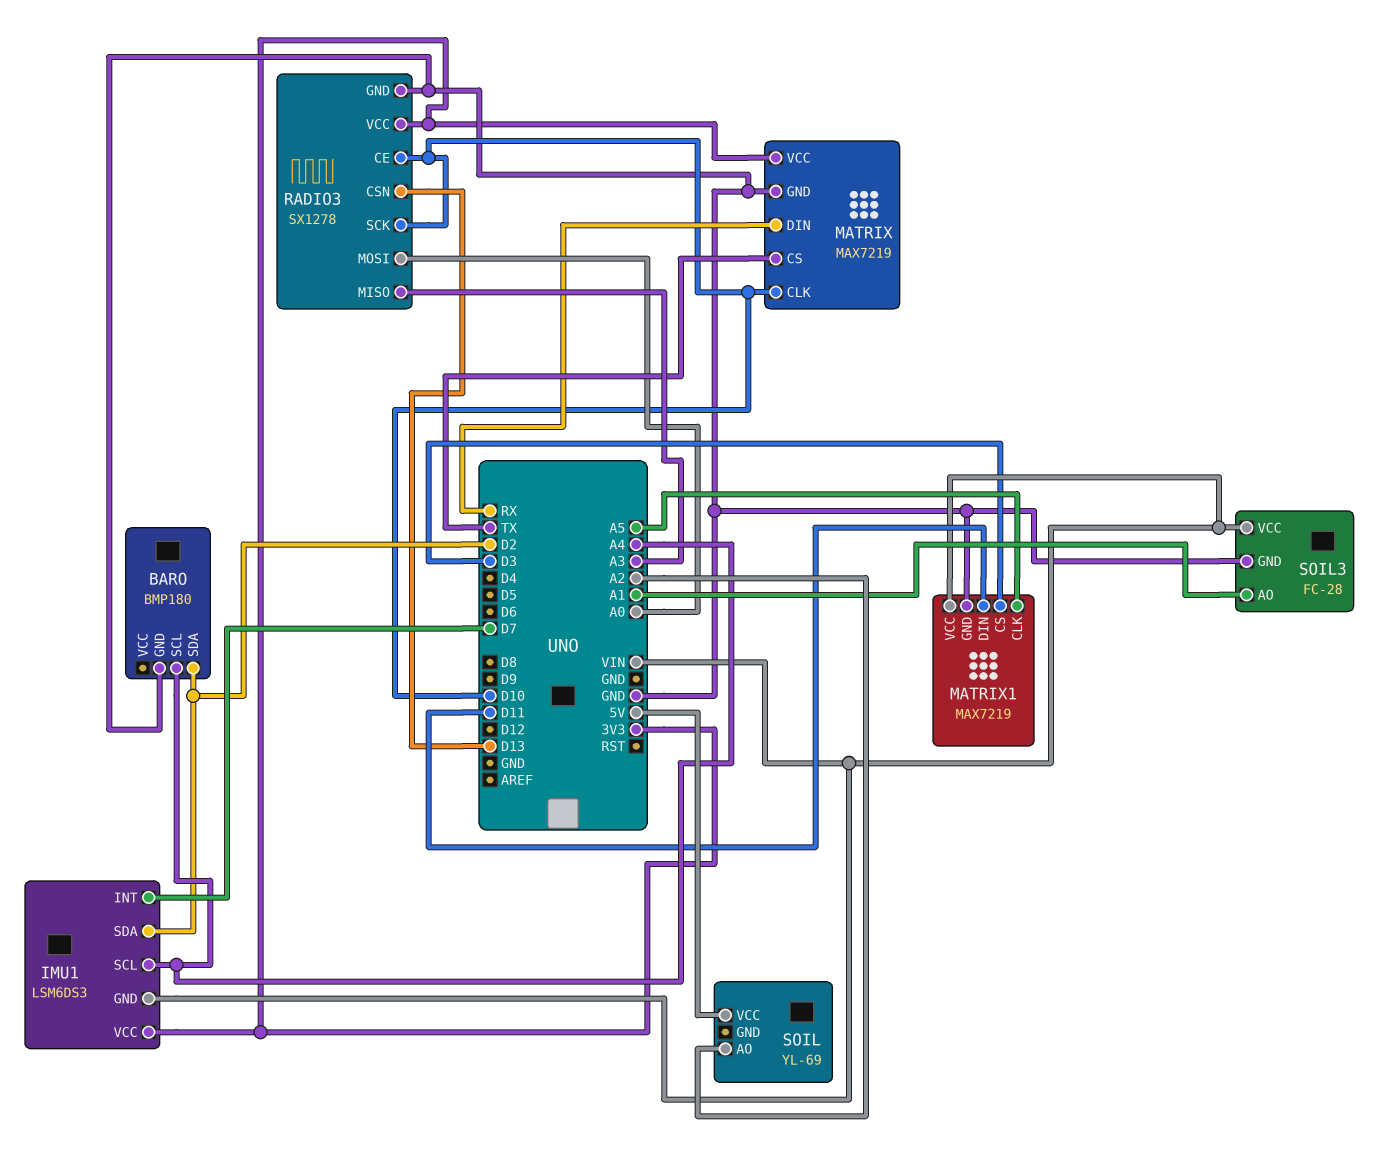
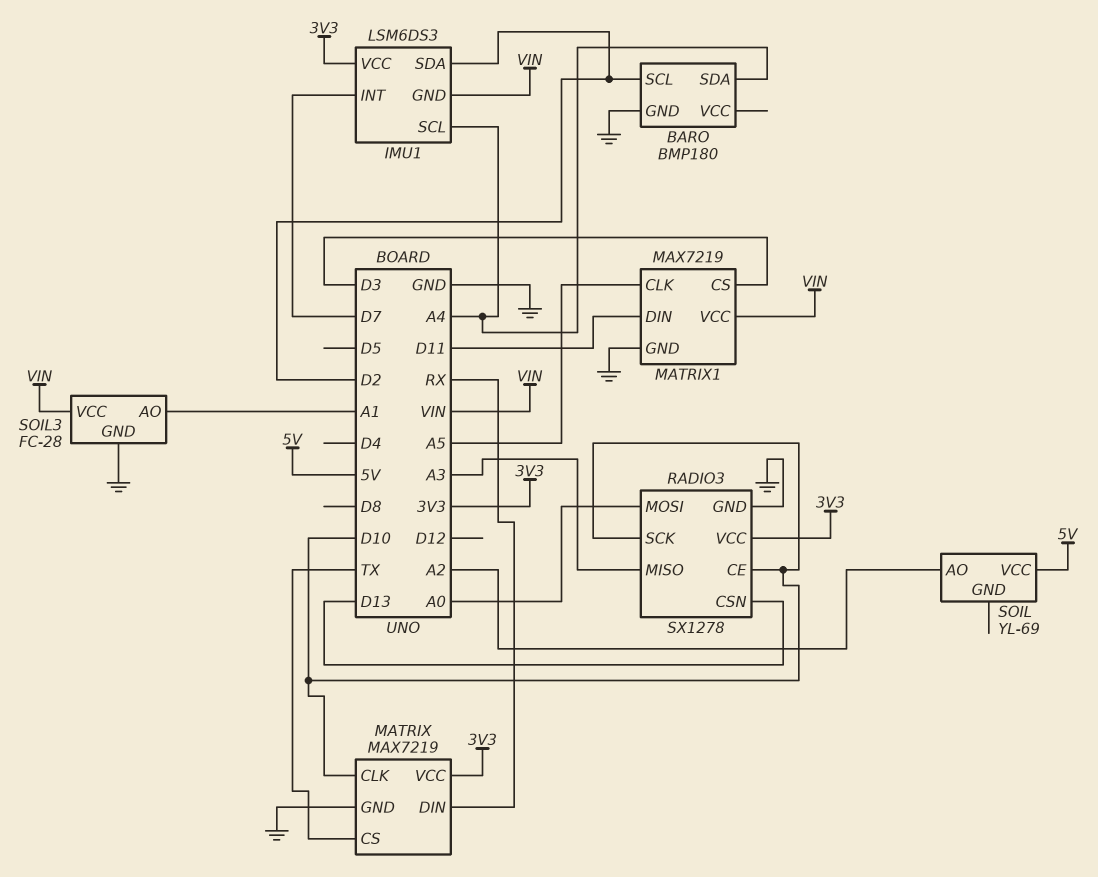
BARO pin SCL: A4 -> D2
BARO pin SDA: D2 -> A4

